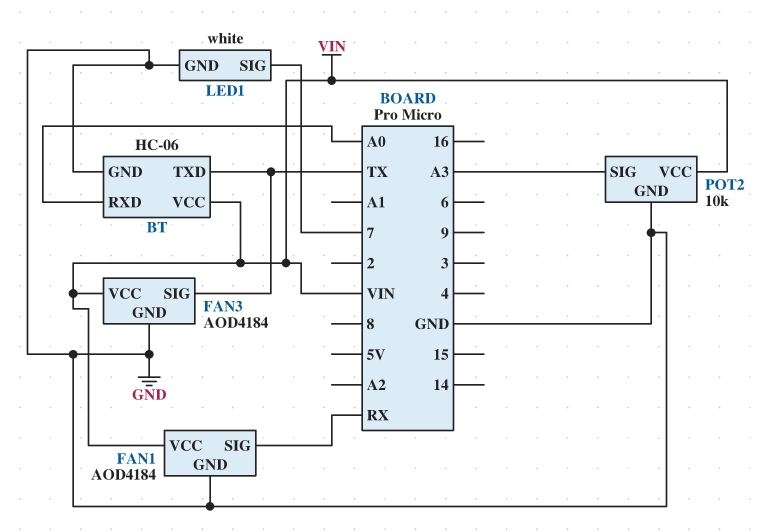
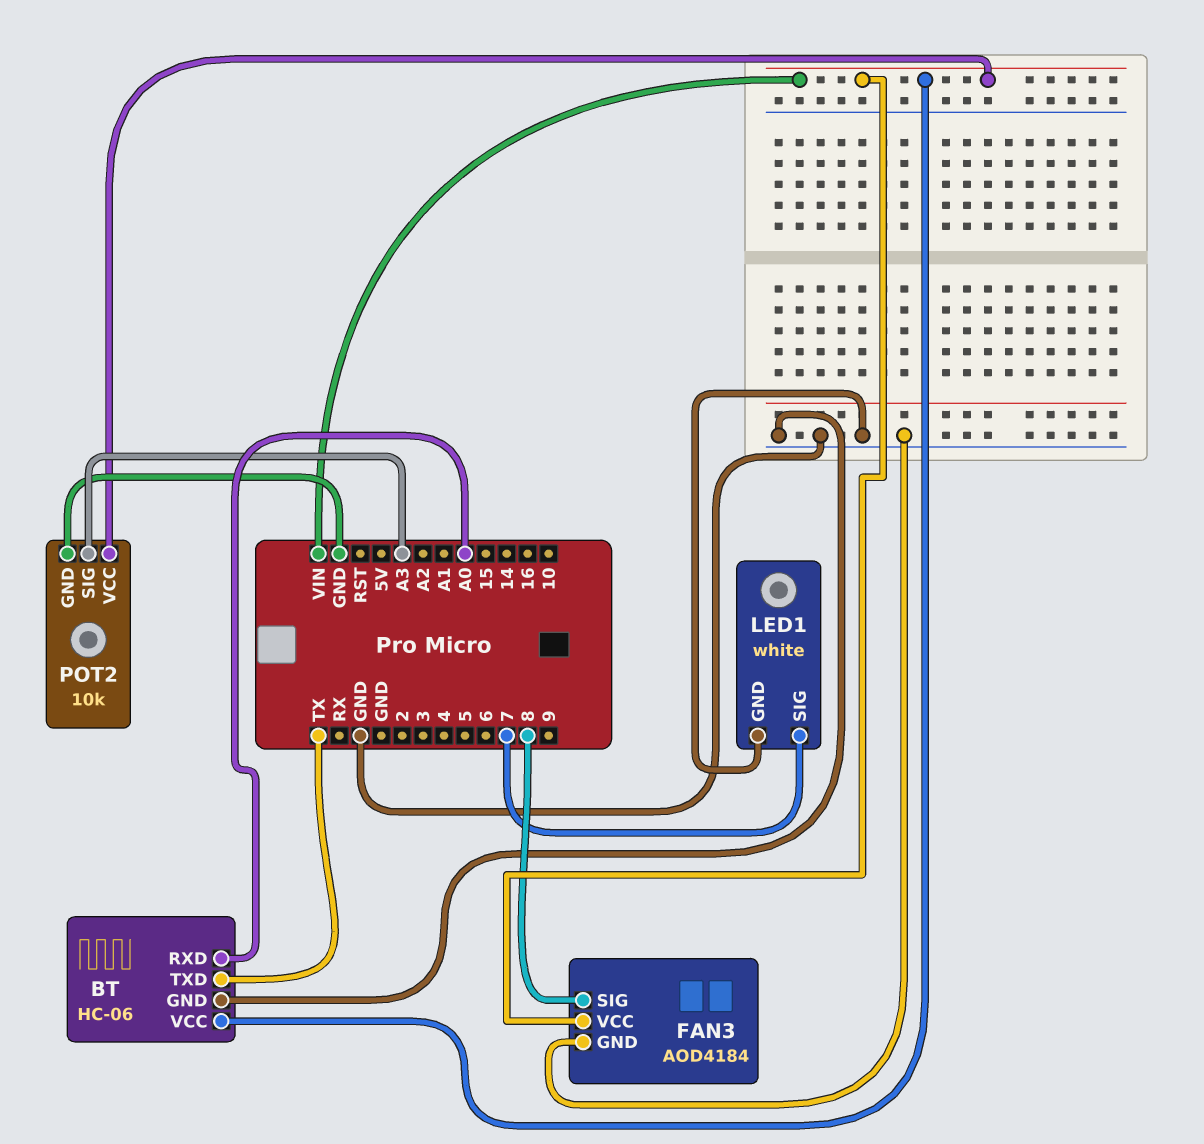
FAN1: AOD4184 -> none
FAN1 pin GND: GND -> none
FAN1 pin SIG: RX -> none
FAN1 pin VCC: VIN -> none
FAN3 pin SIG: TX -> 8

